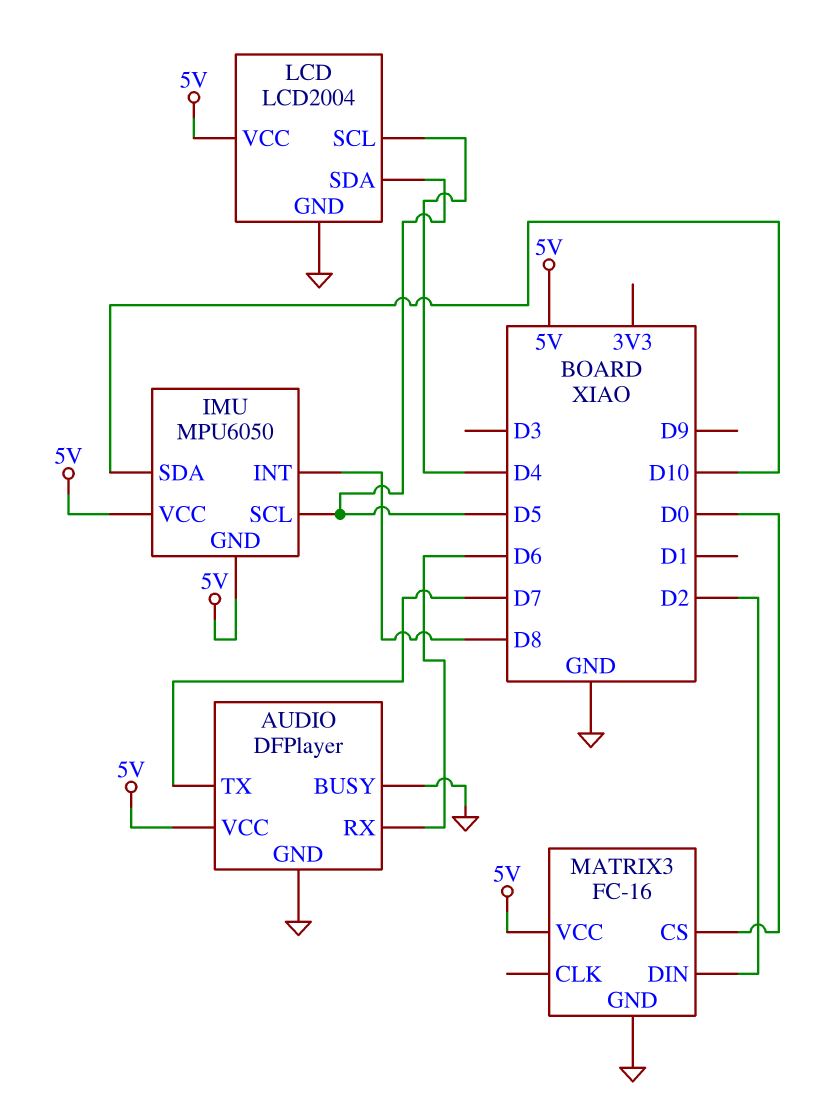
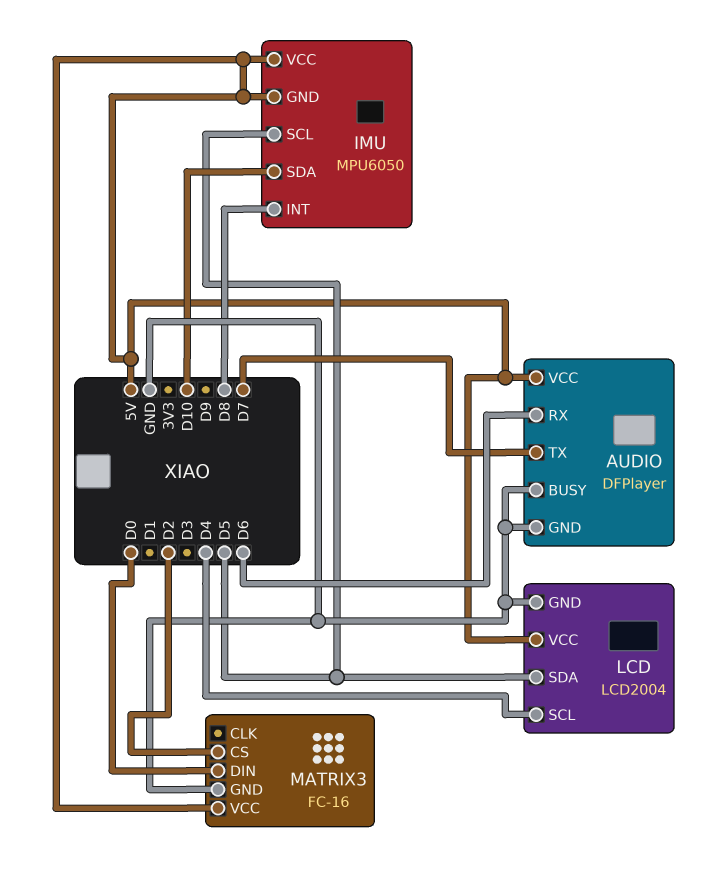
MATRIX3 pin CS: D0 -> D2
MATRIX3 pin DIN: D2 -> D0

